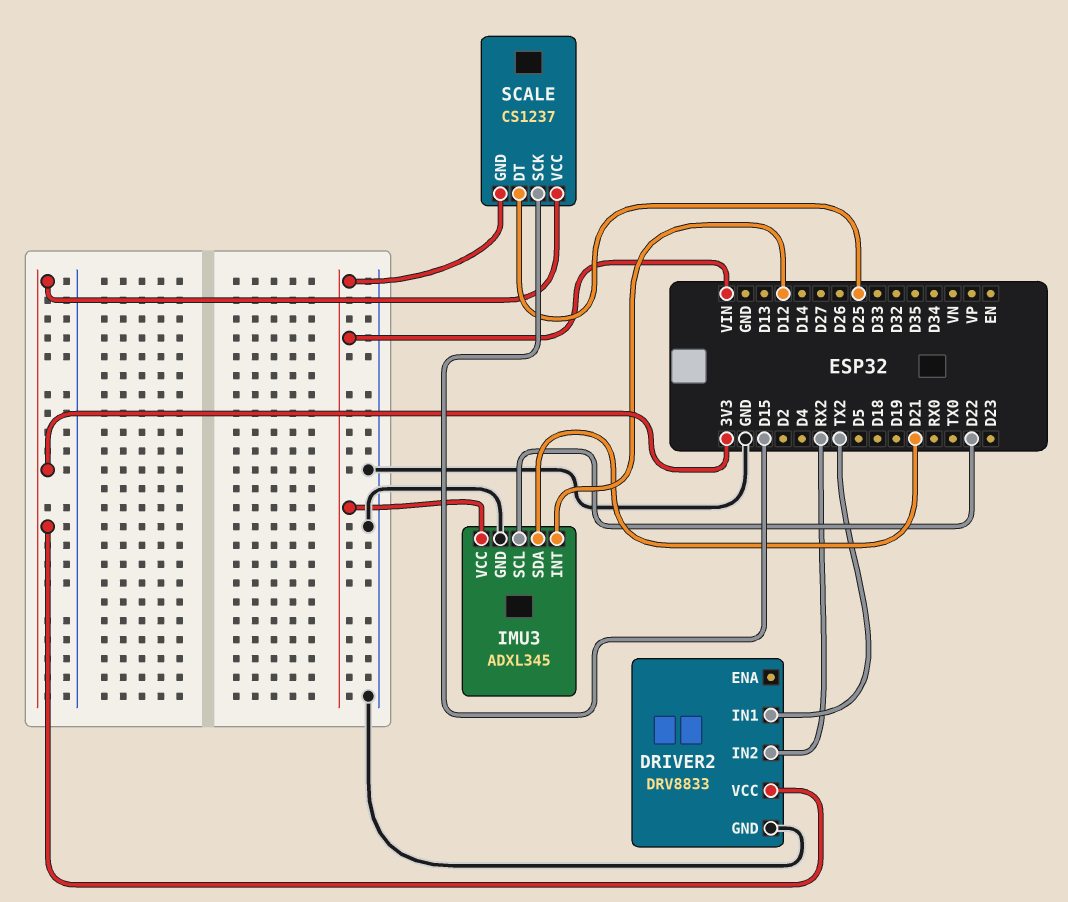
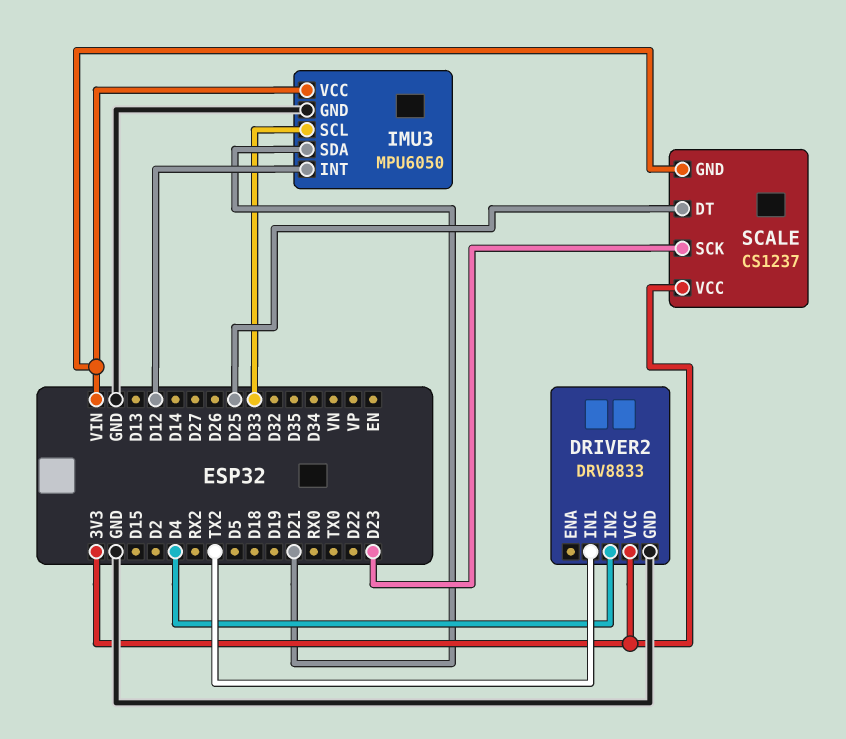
DRIVER2 pin IN2: RX2 -> D4
IMU3: ADXL345 -> MPU6050
IMU3 pin SCL: D22 -> D33
SCALE pin SCK: D15 -> D23

